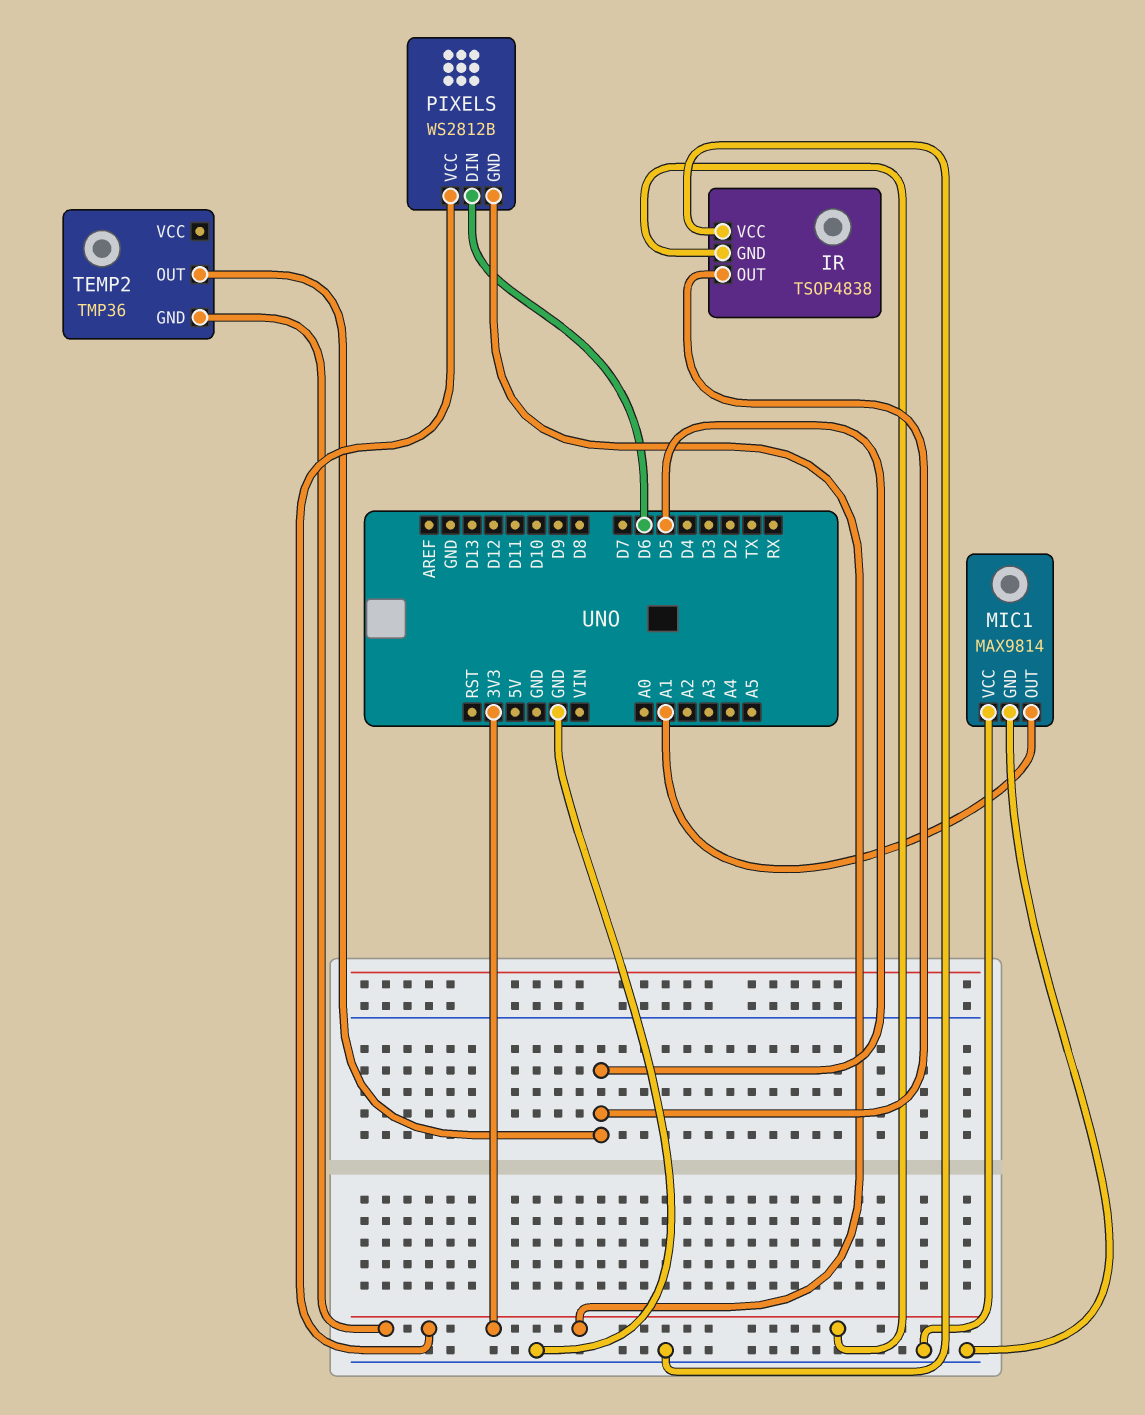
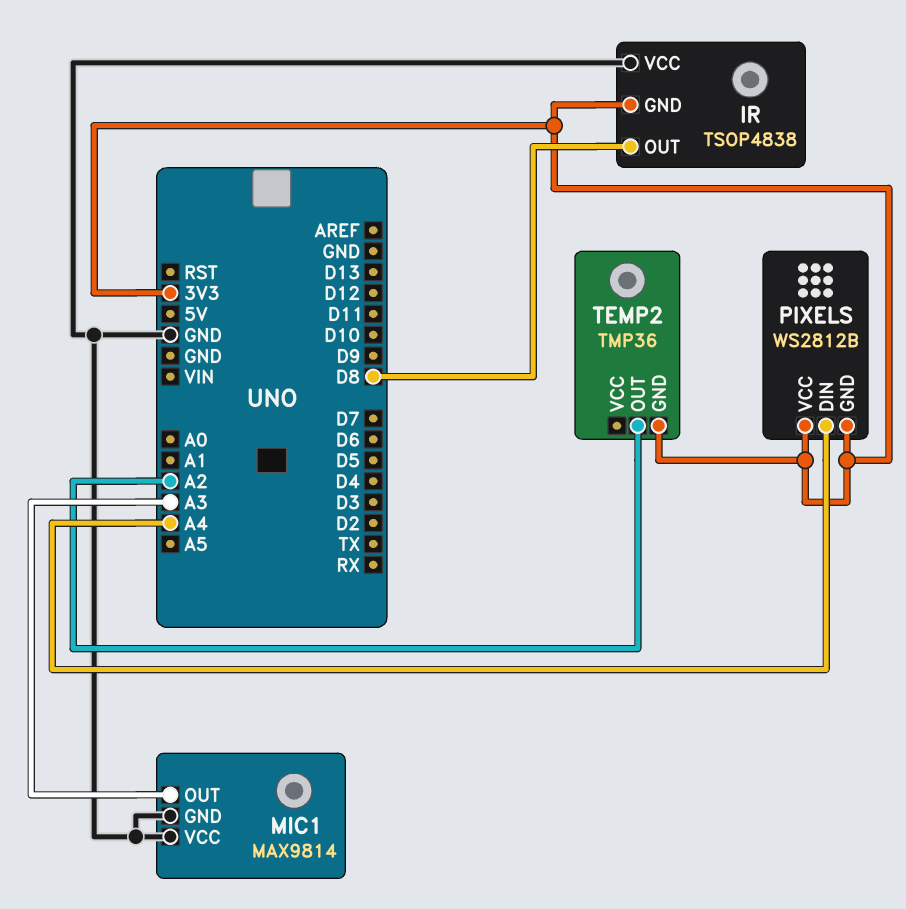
IR pin OUT: D5 -> D8
MIC1 pin OUT: A1 -> A3
PIXELS pin DIN: D6 -> A4
TEMP2 pin OUT: D5 -> A2

